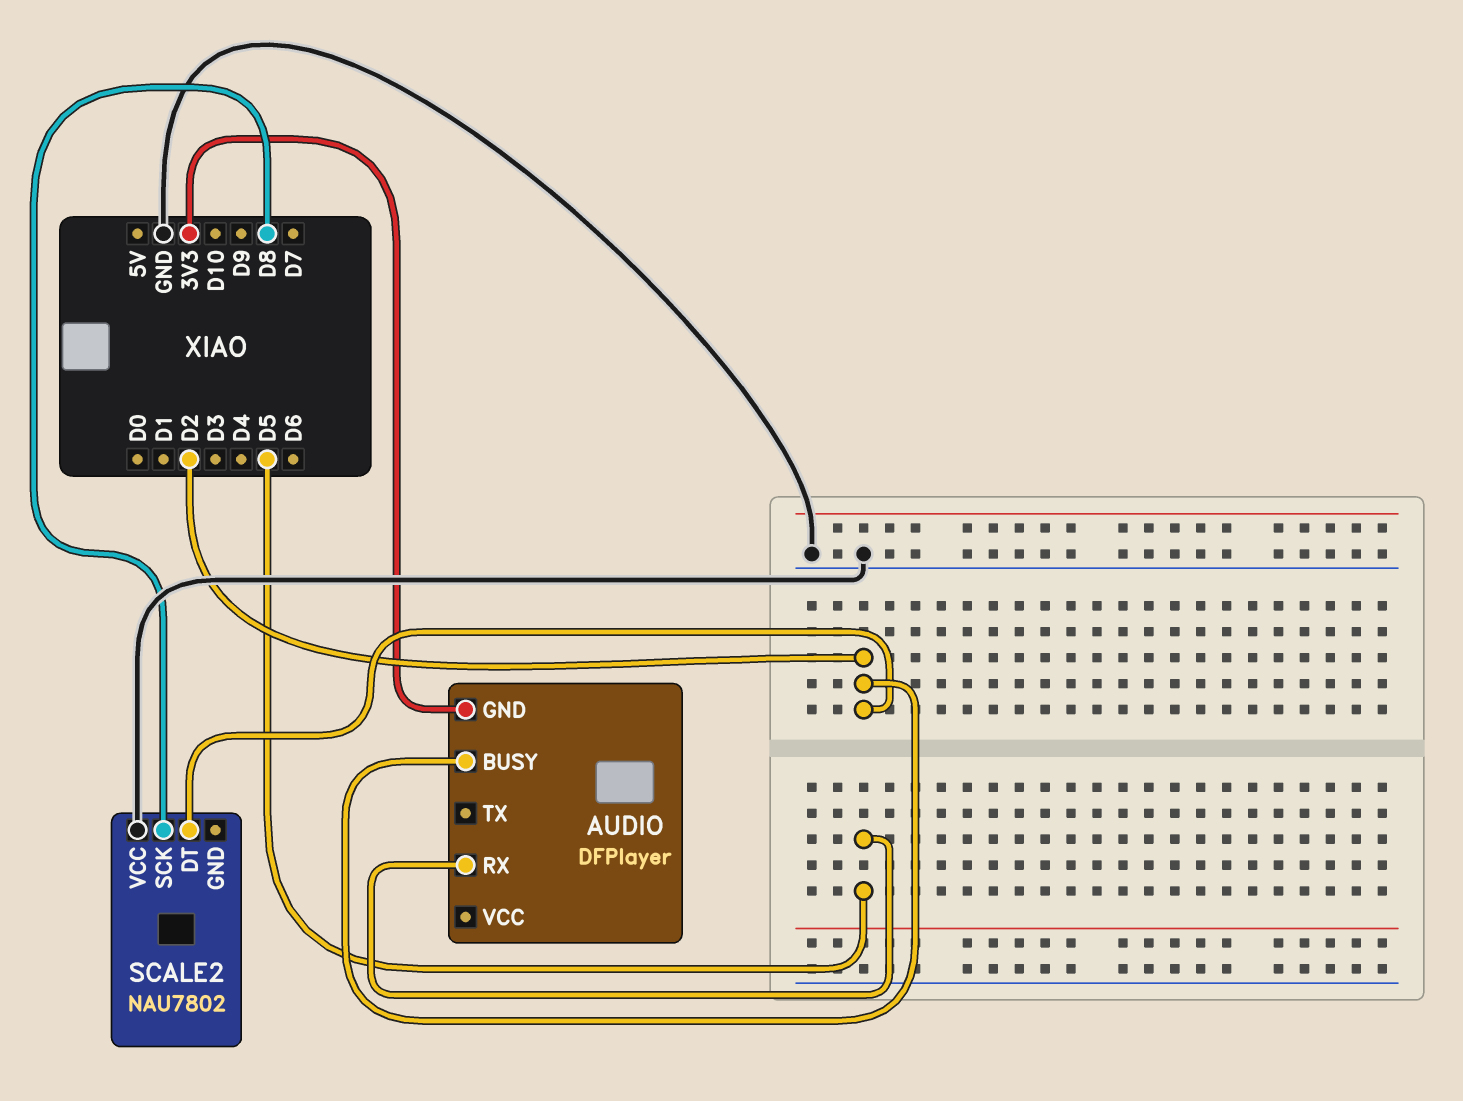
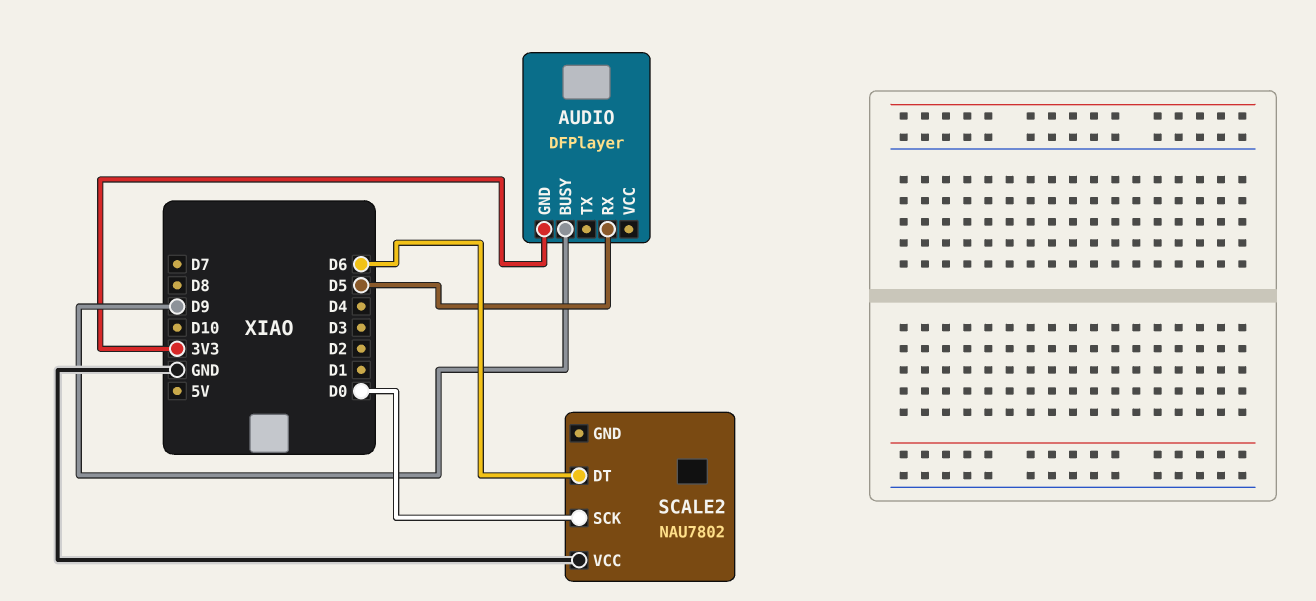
AUDIO pin BUSY: D2 -> D9
SCALE2 pin DT: D2 -> D6
SCALE2 pin SCK: D8 -> D0

